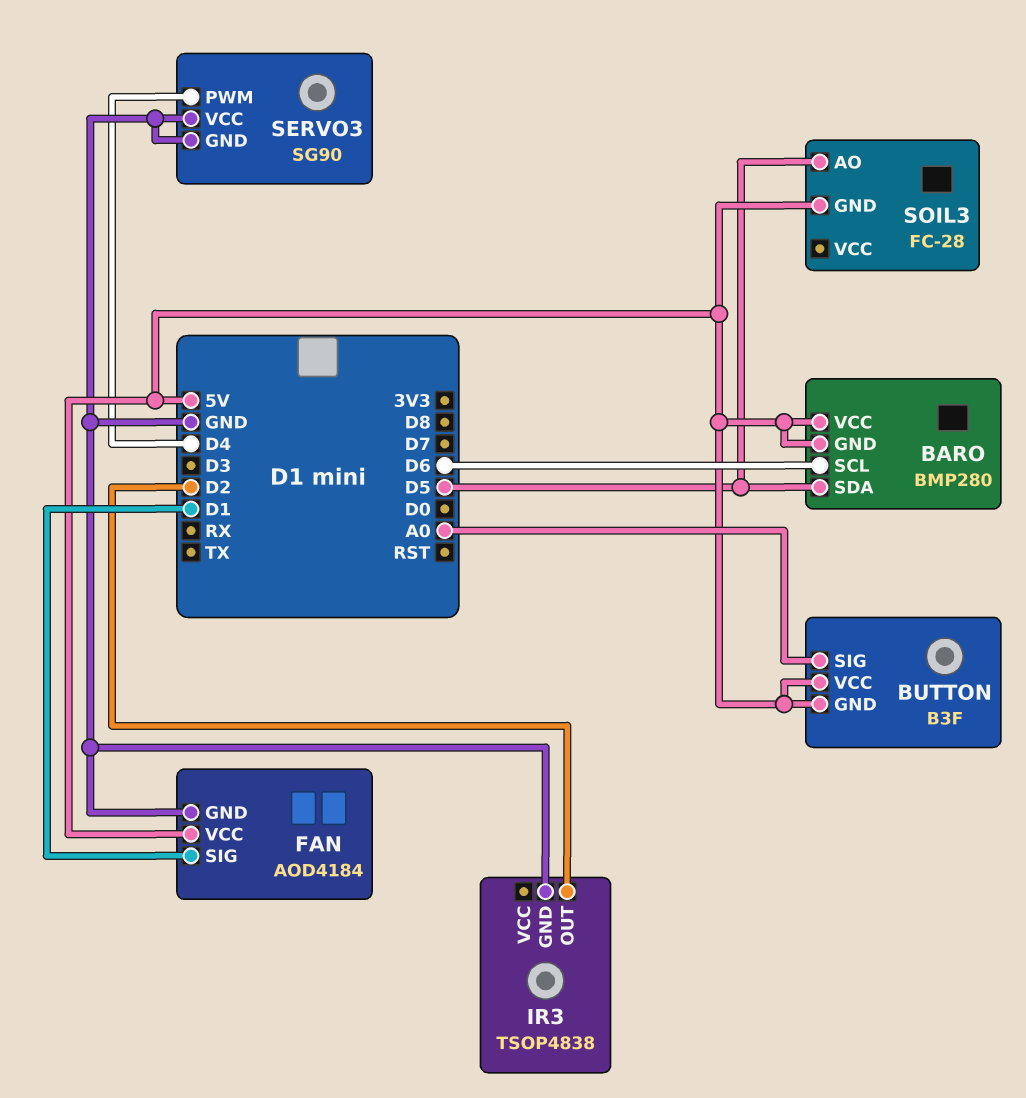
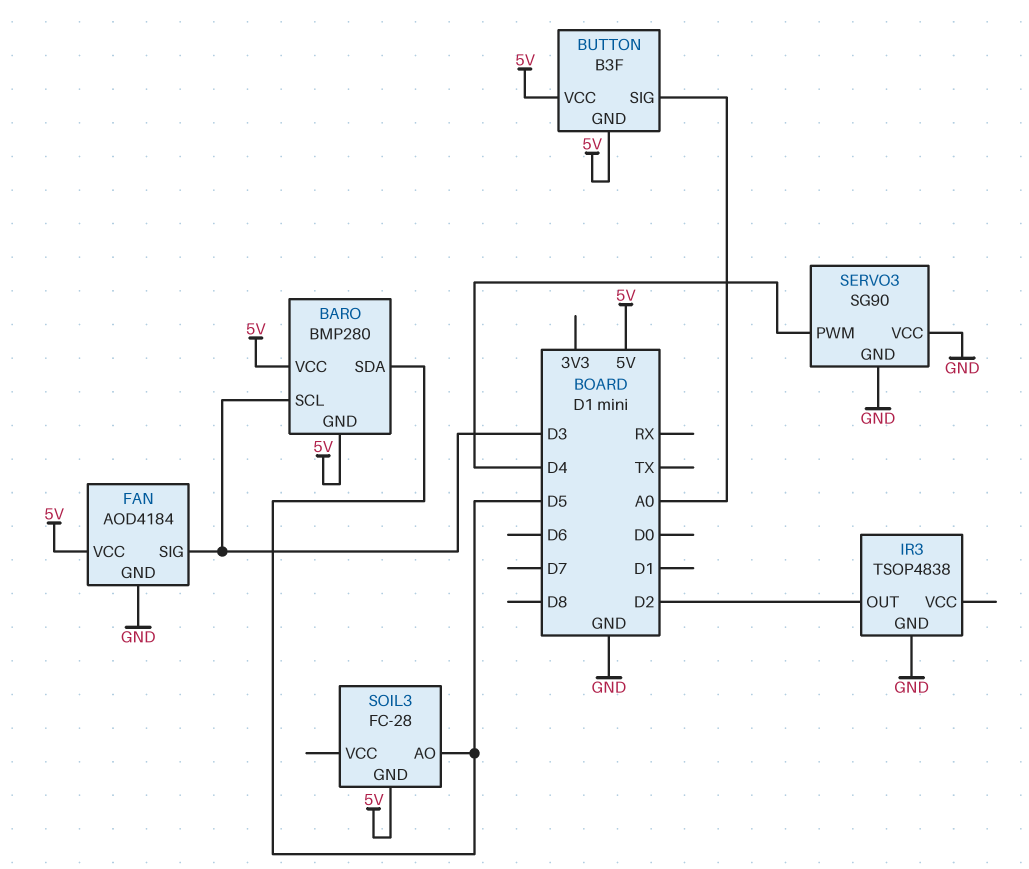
BARO pin SCL: D6 -> D3
FAN pin SIG: D1 -> D3

